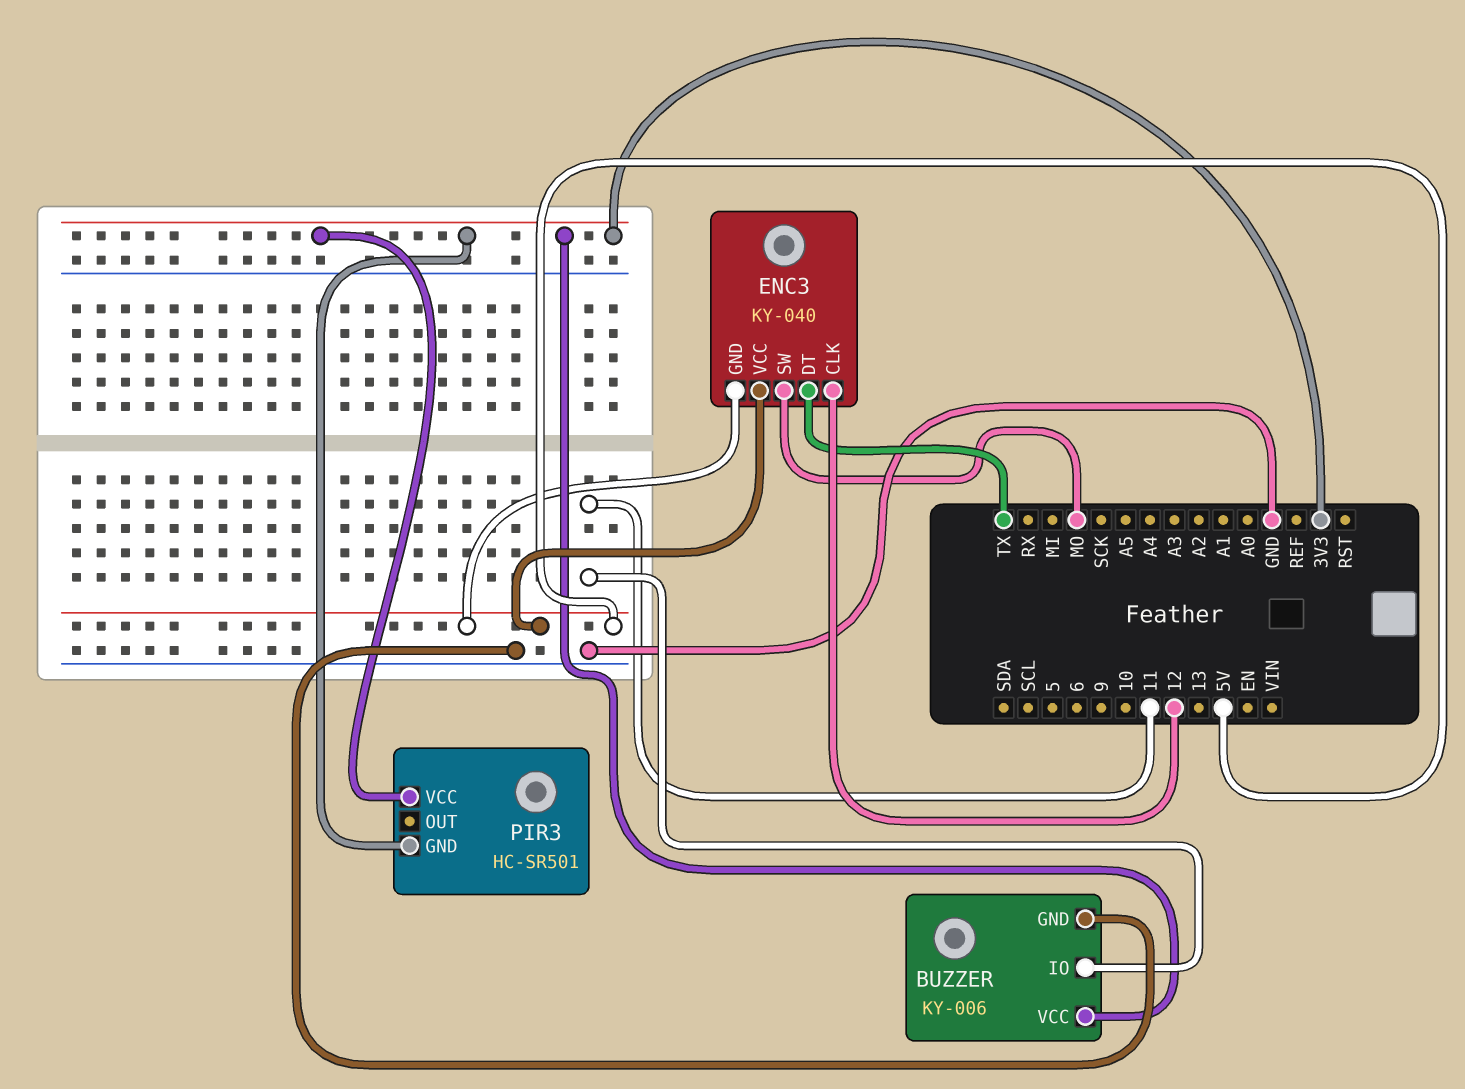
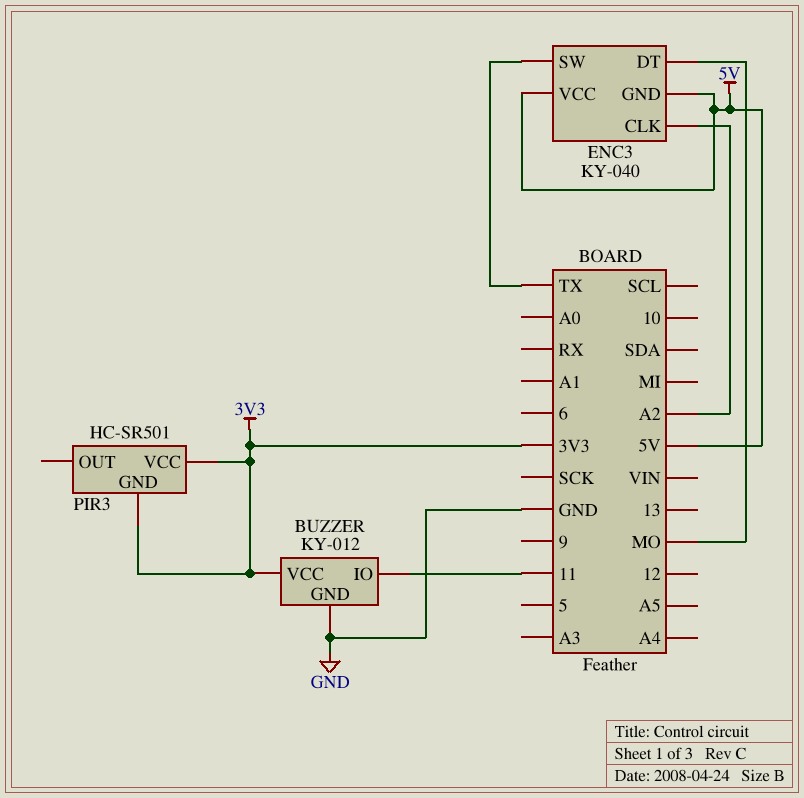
BUZZER: KY-006 -> KY-012
ENC3 pin CLK: 12 -> A2
ENC3 pin DT: TX -> MO
ENC3 pin SW: MO -> TX

